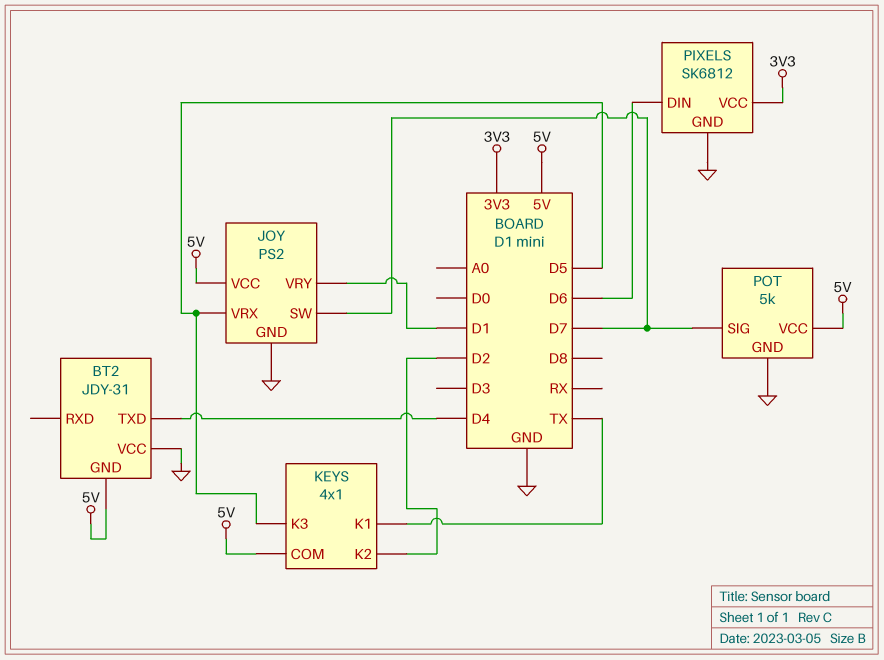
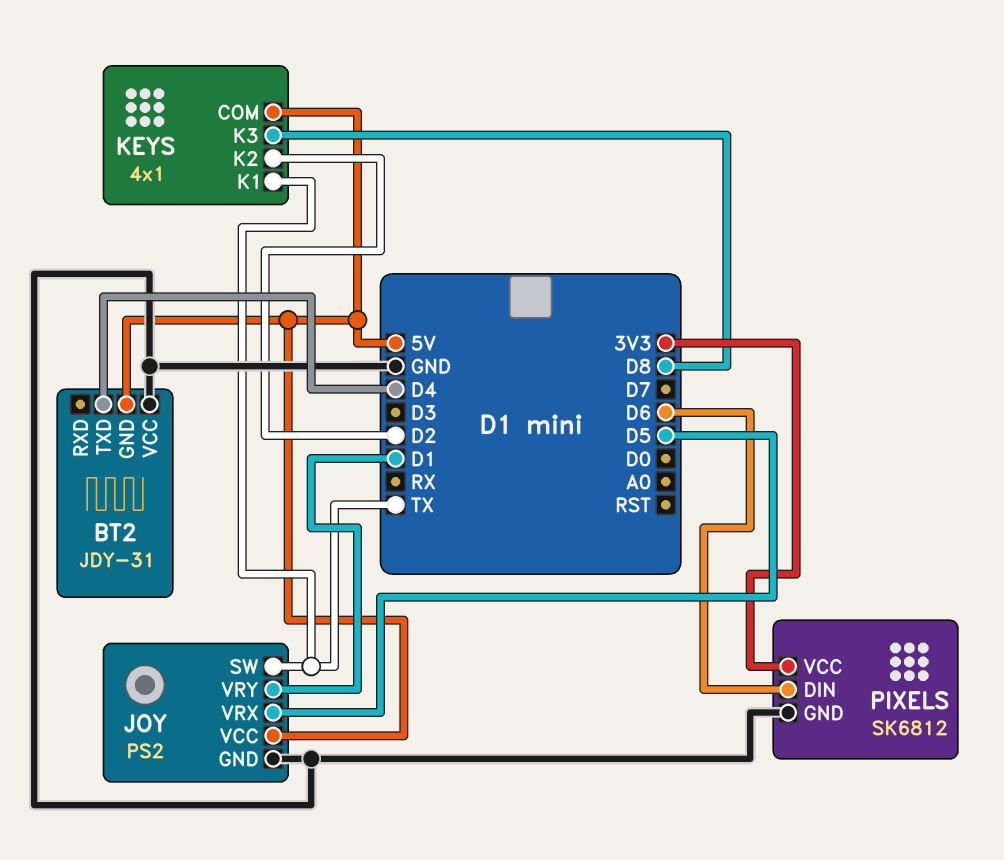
JOY pin SW: D7 -> TX
KEYS pin K3: D5 -> D8
POT: 5k -> none
POT pin GND: GND -> none
POT pin SIG: D7 -> none
POT pin VCC: 5V -> none

